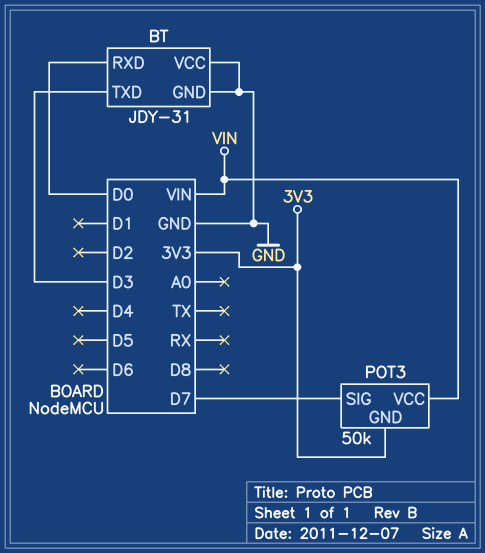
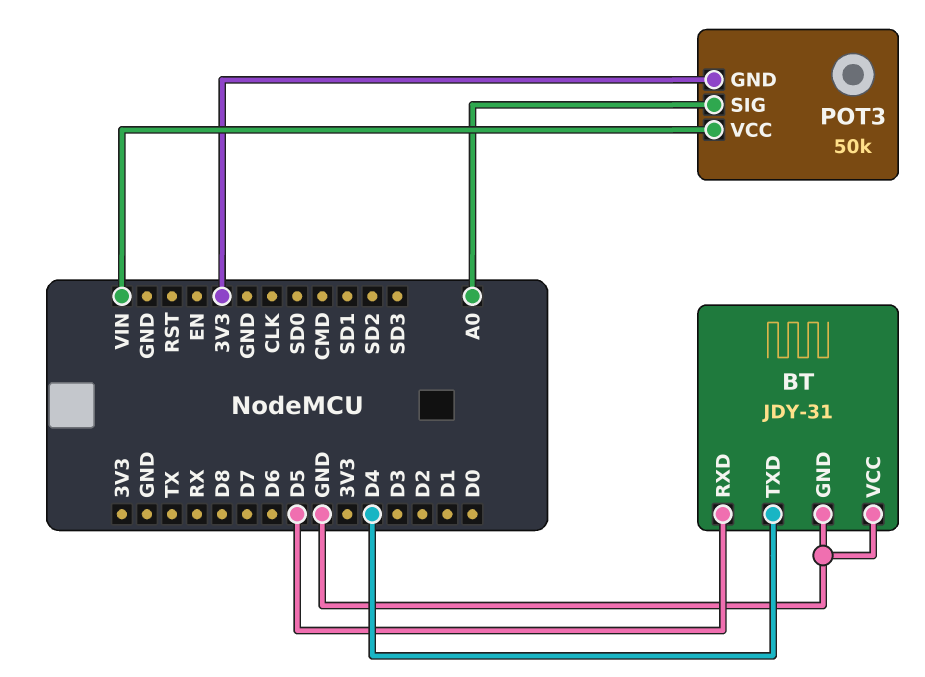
BT pin RXD: D0 -> D5
BT pin TXD: D3 -> D4
POT3 pin SIG: D7 -> A0

